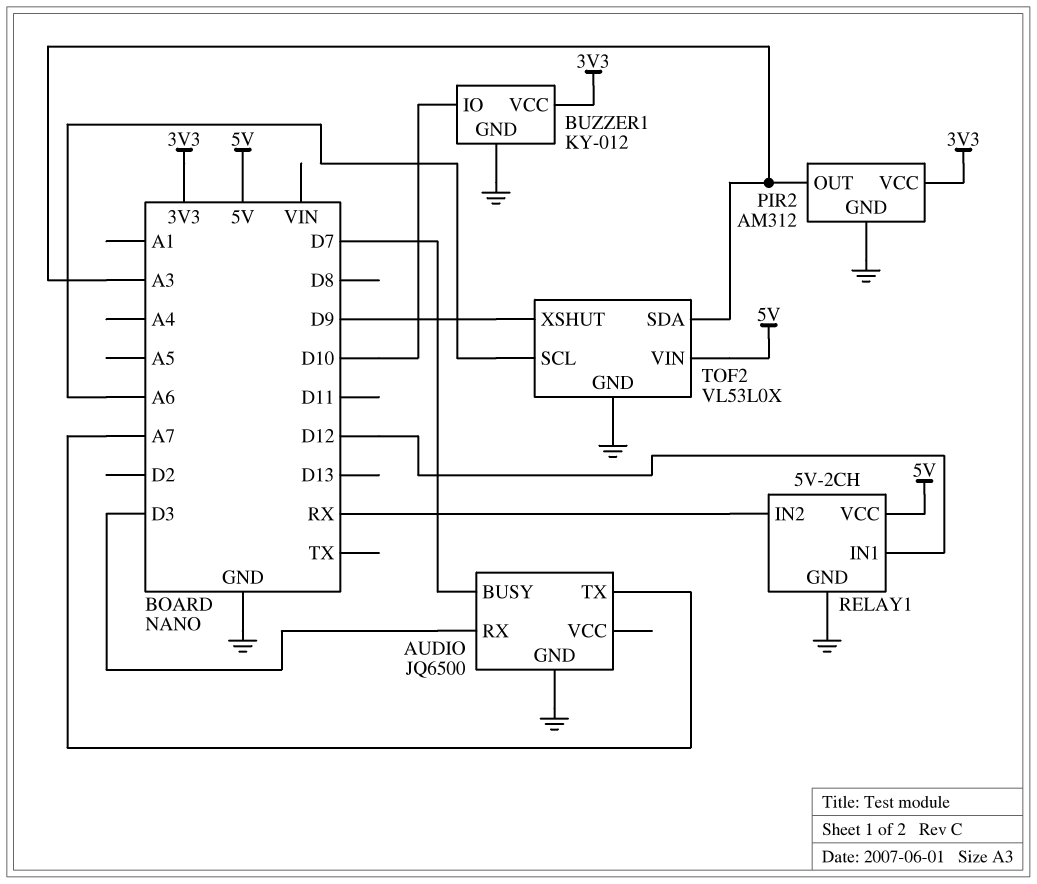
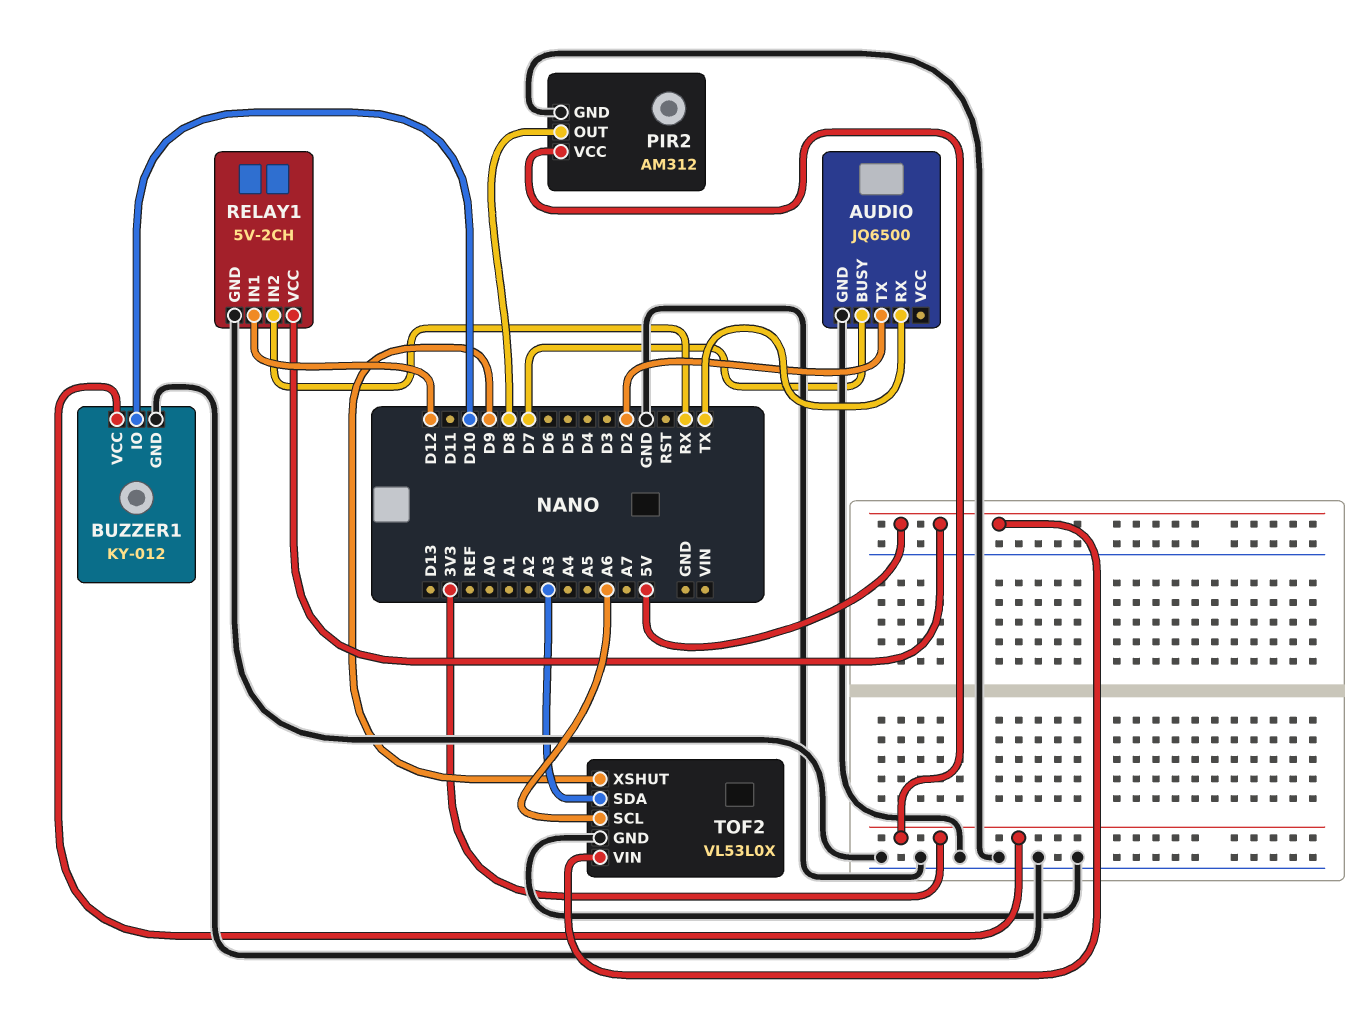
AUDIO pin RX: D3 -> TX
AUDIO pin TX: A7 -> D2
PIR2 pin OUT: A3 -> D8

